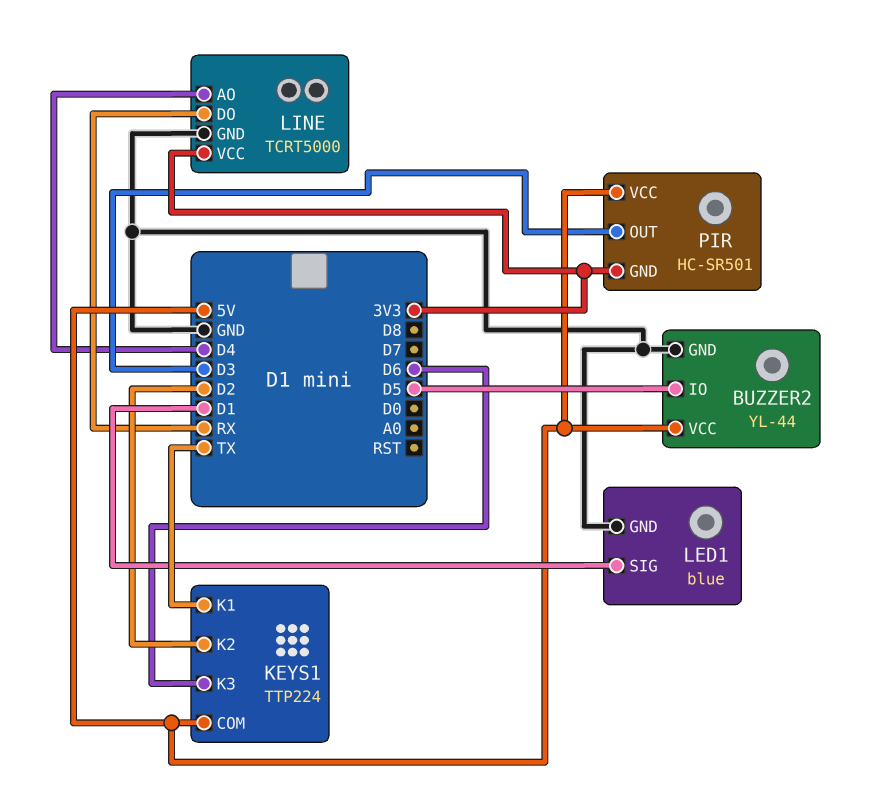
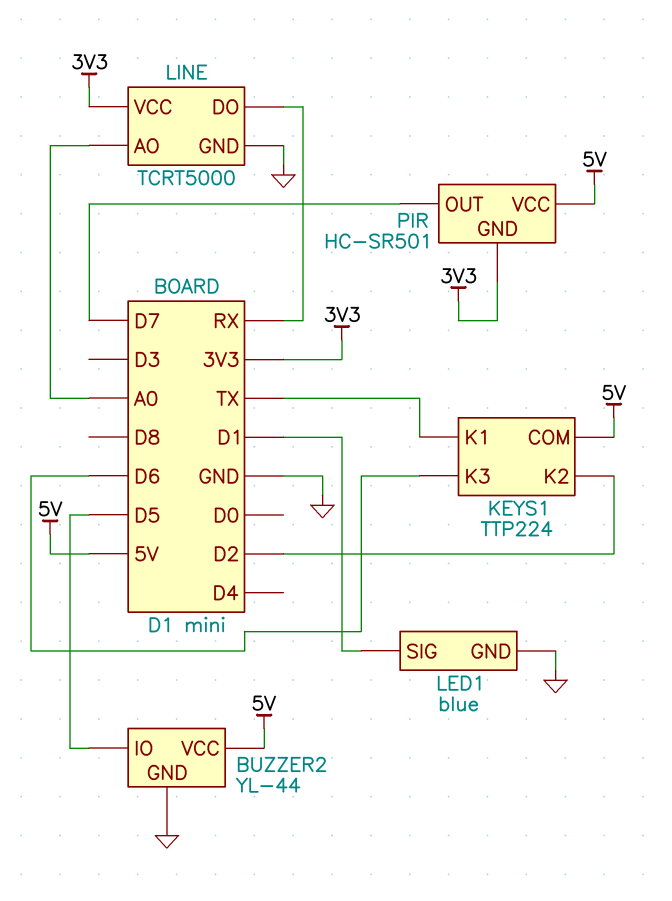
LINE pin AO: D4 -> A0
PIR pin OUT: D3 -> D7

